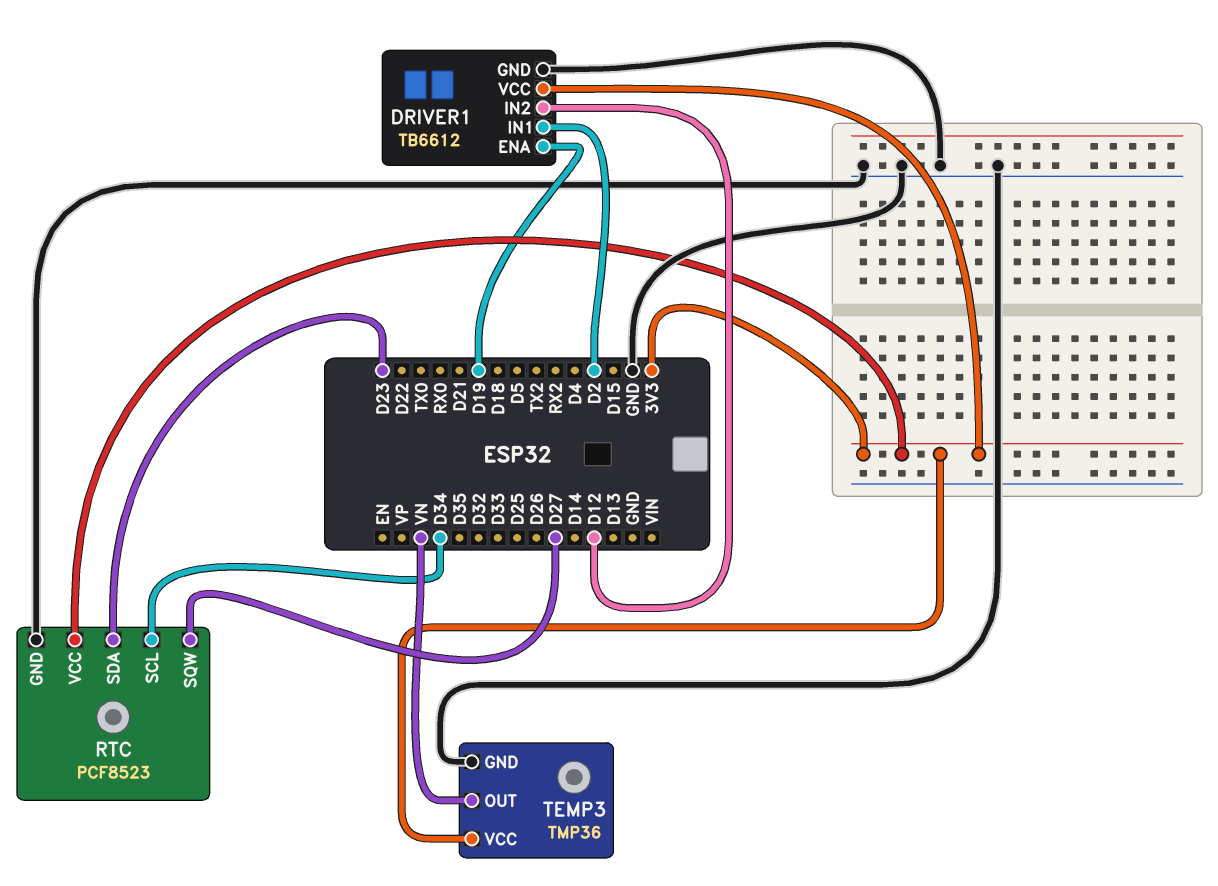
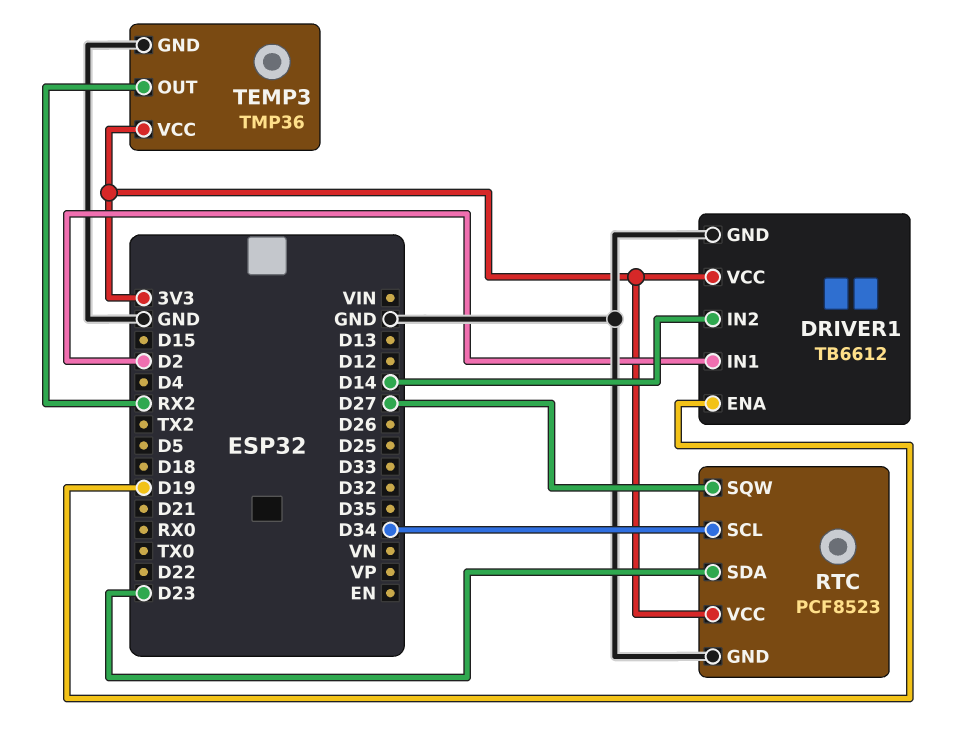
DRIVER1 pin IN2: D12 -> D14
TEMP3 pin OUT: VN -> RX2

